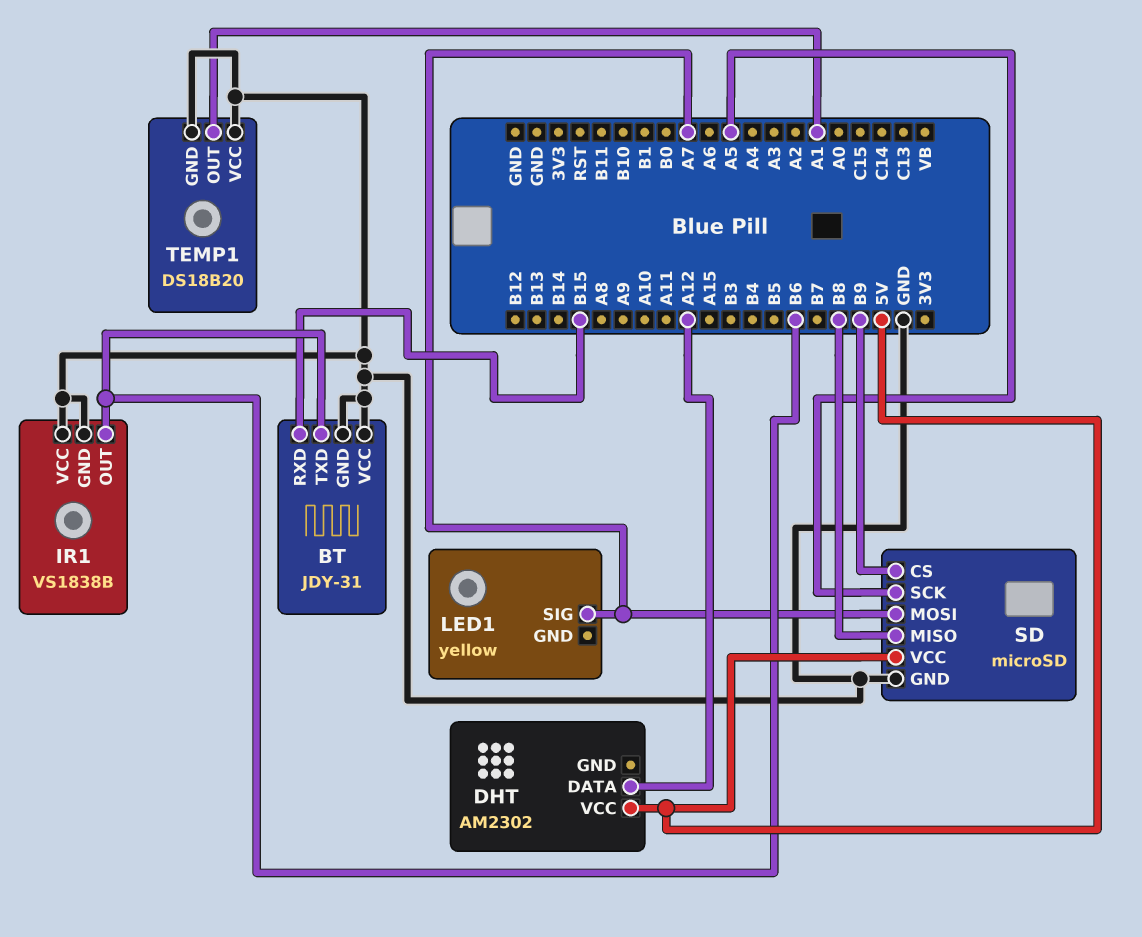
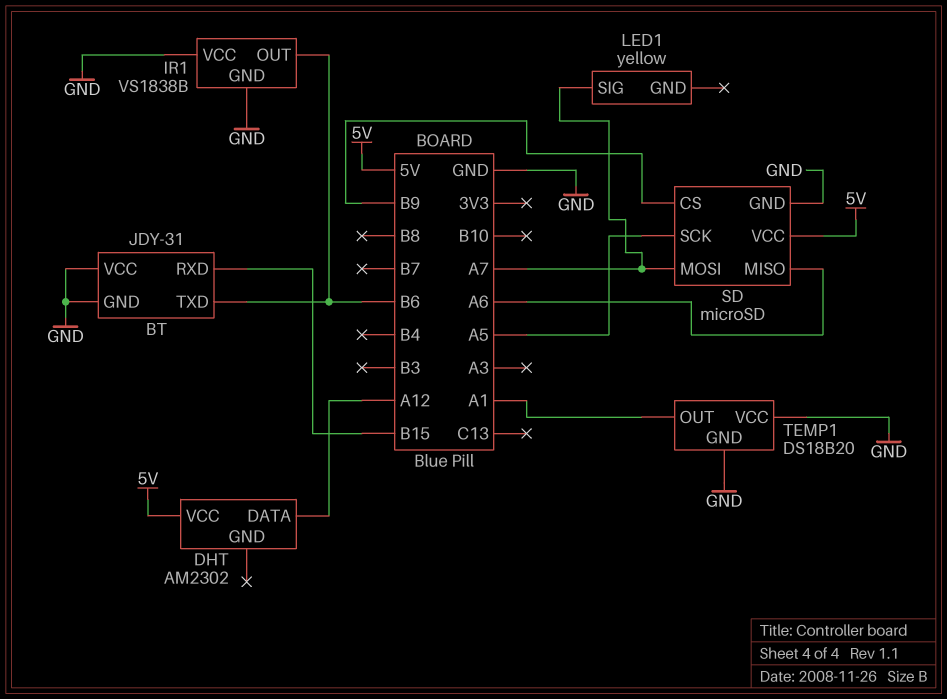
SD pin MISO: B8 -> A6

